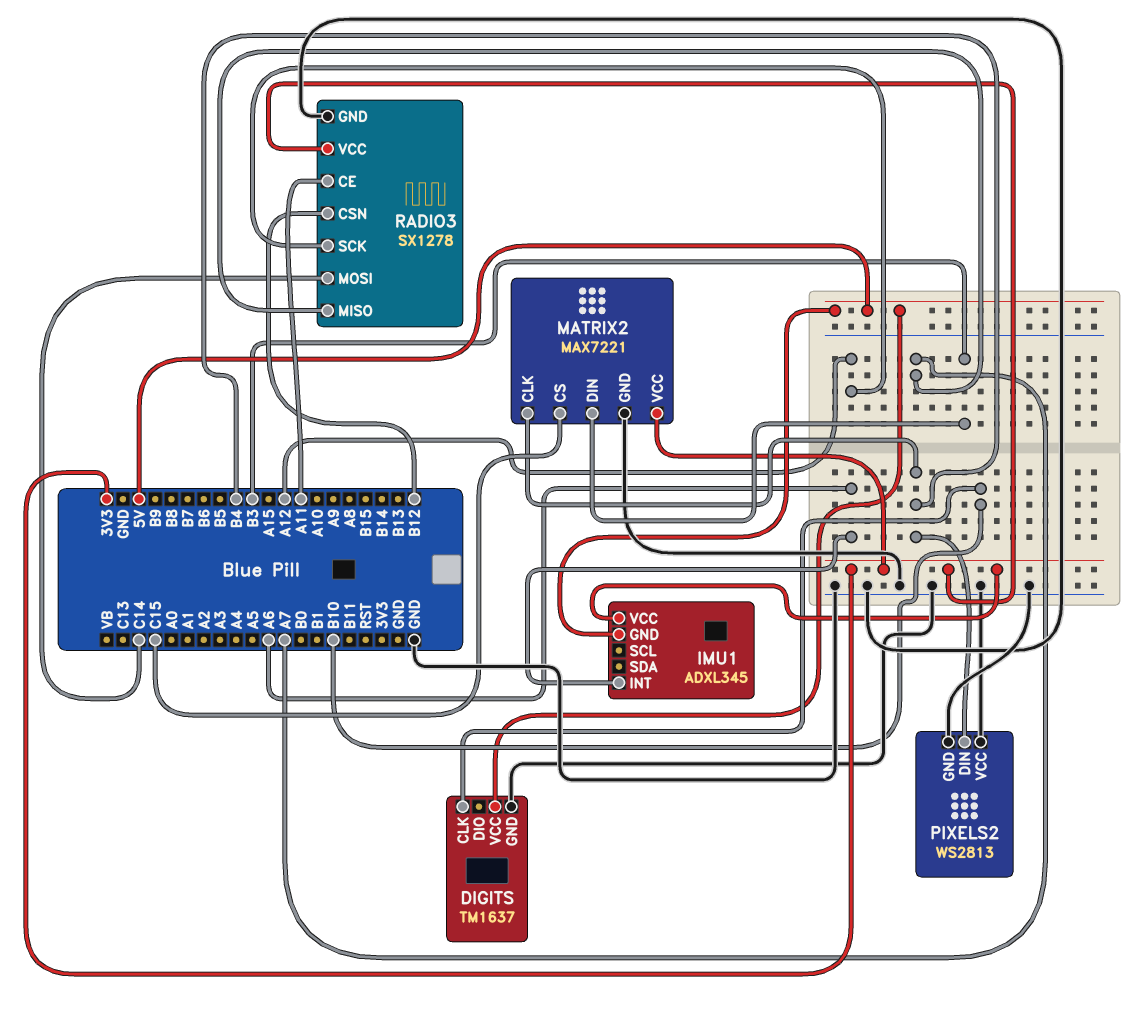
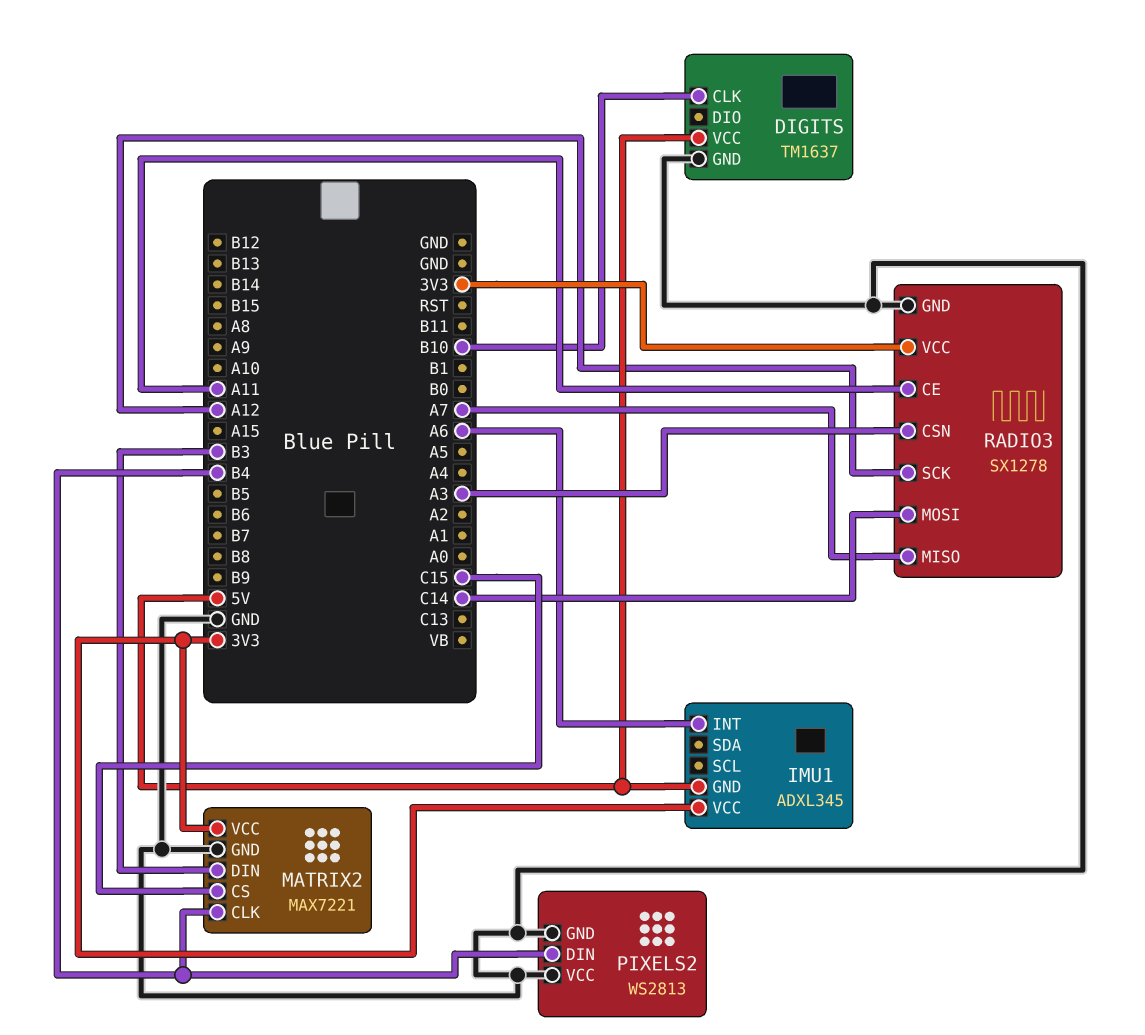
RADIO3 pin CSN: B12 -> A3

